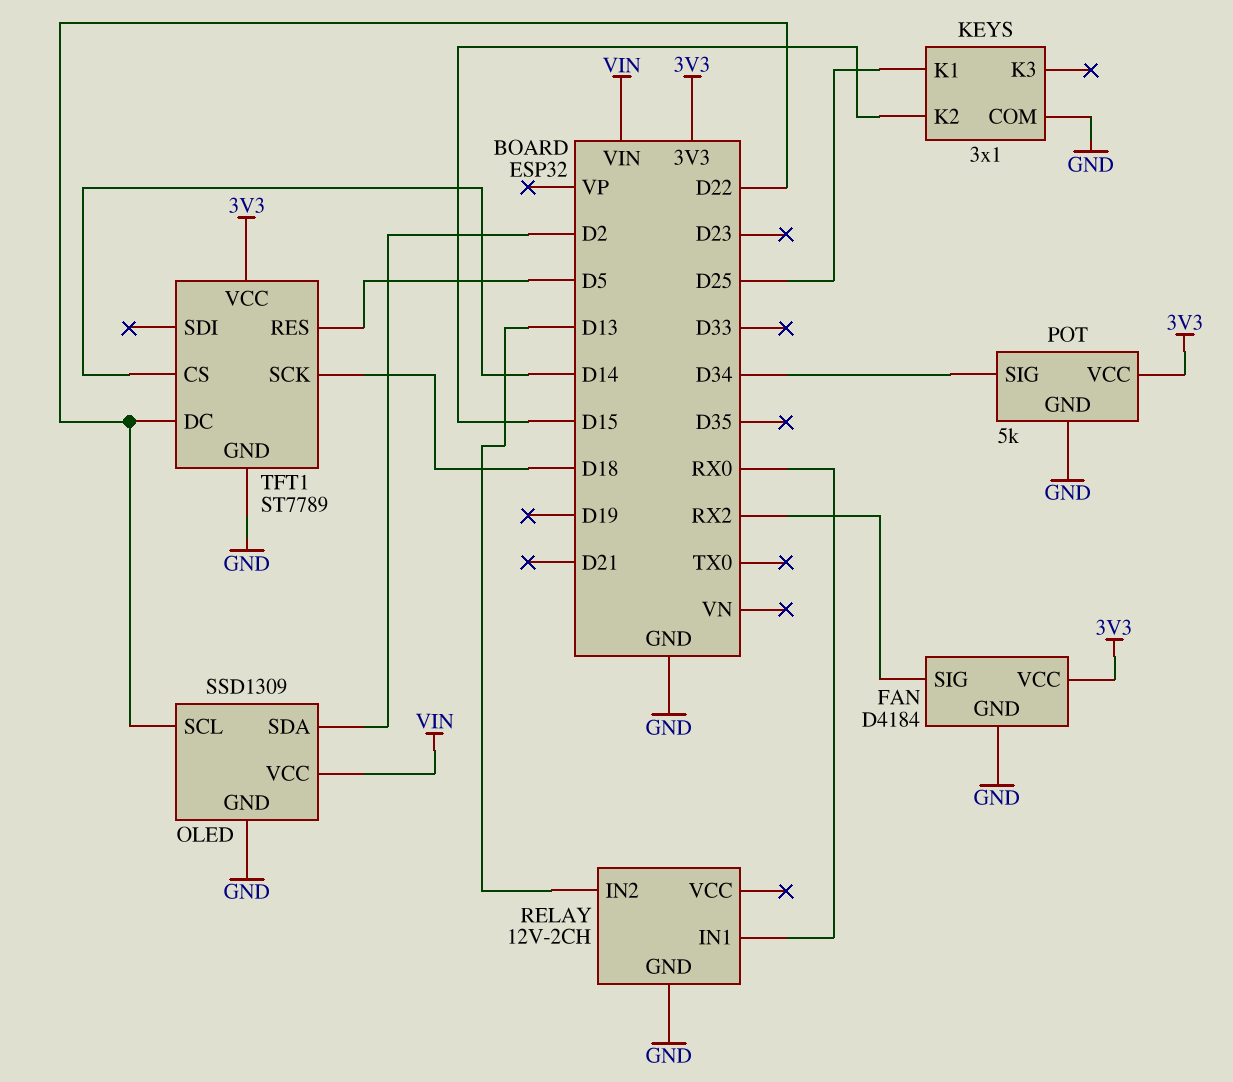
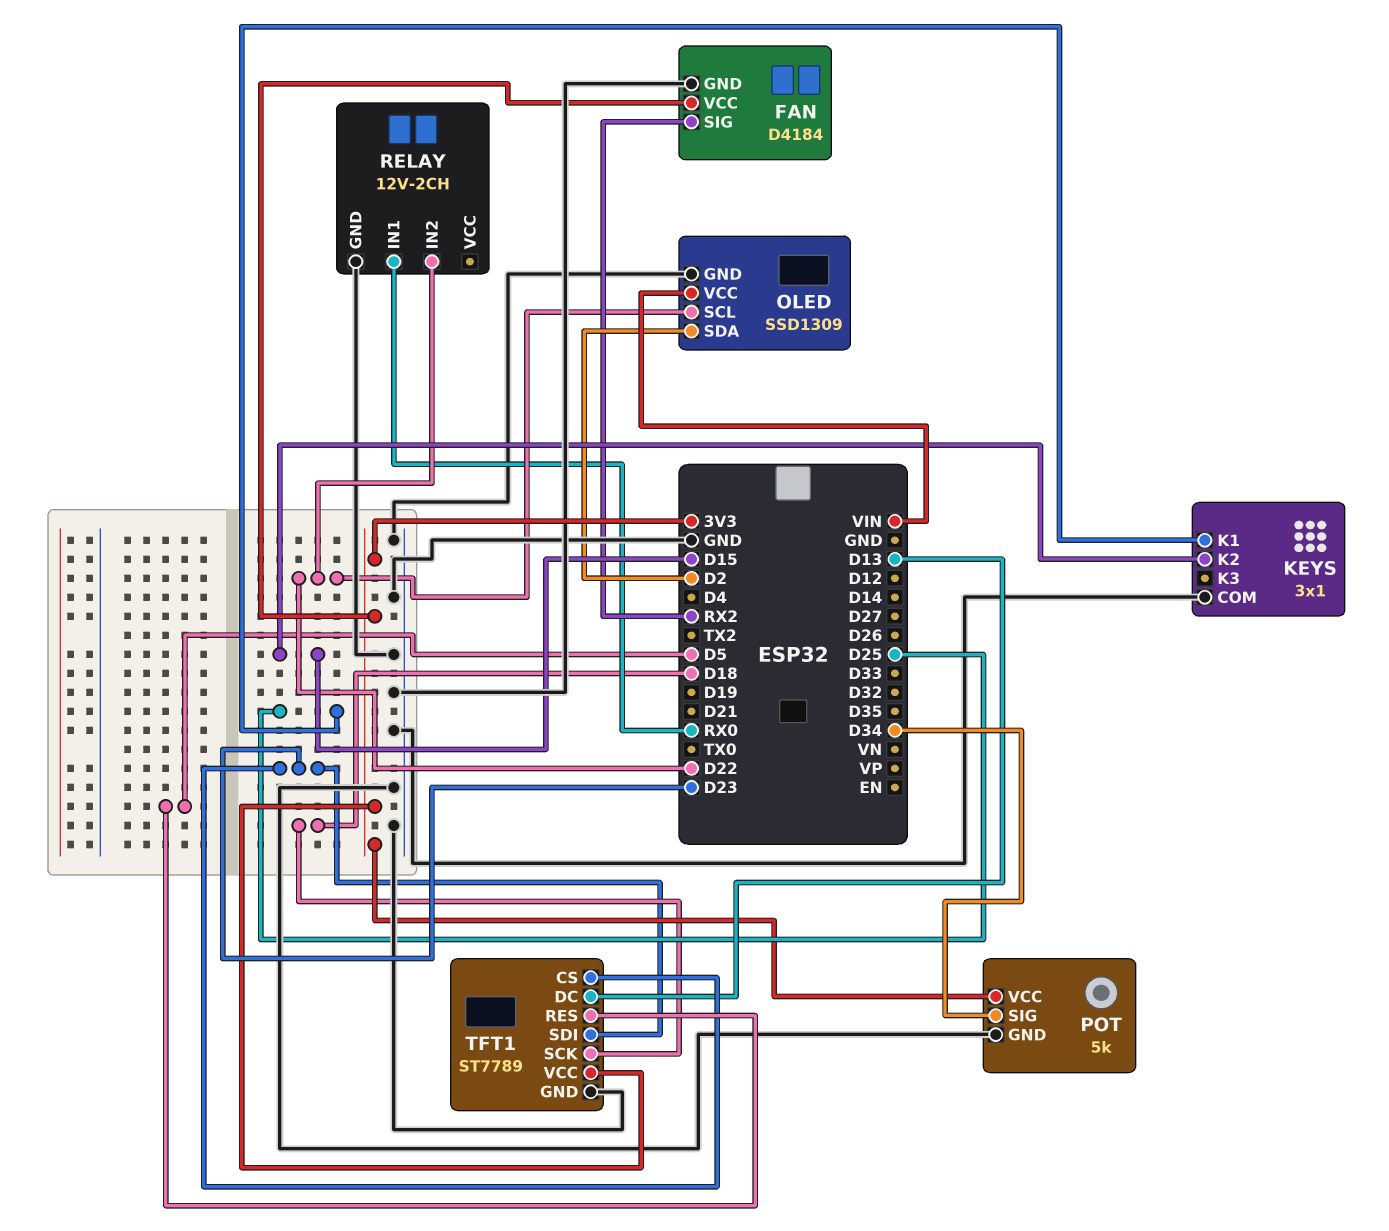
RELAY pin IN2: D13 -> D22
TFT1 pin CS: D14 -> D23
TFT1 pin DC: D22 -> D13
TFT1 pin SDI: none -> D23

